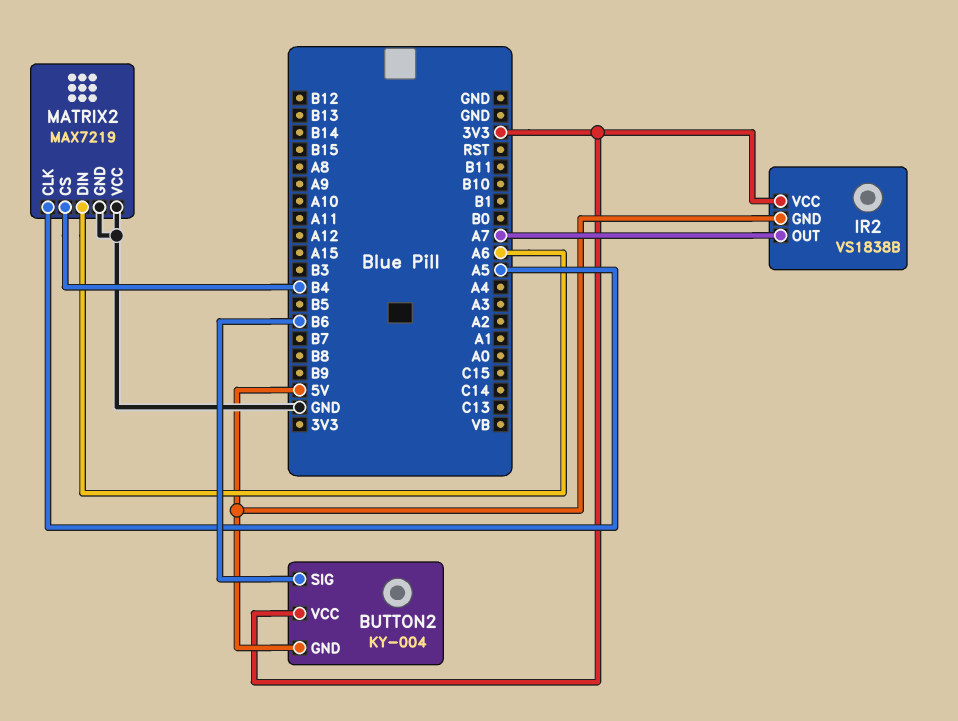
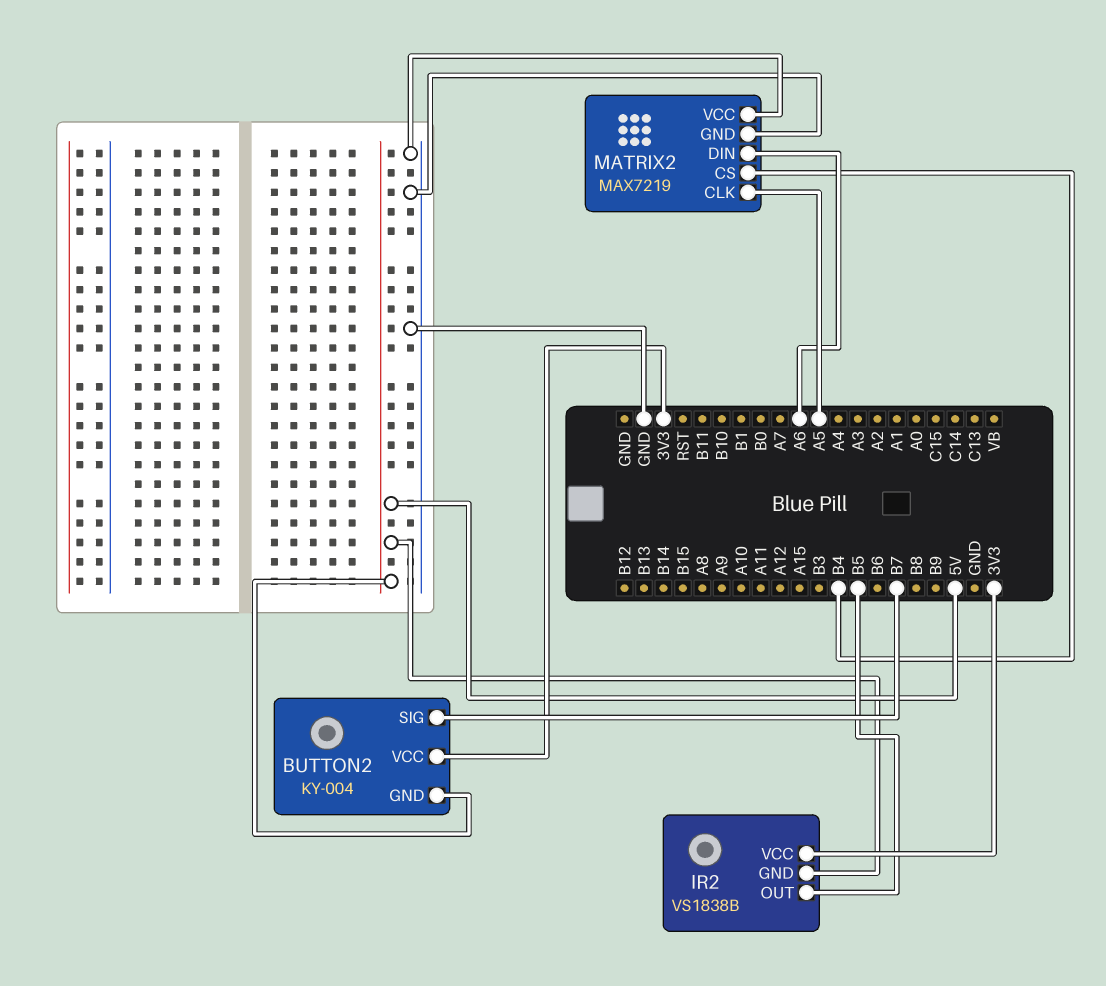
BUTTON2 pin SIG: B6 -> B7
IR2 pin OUT: A7 -> B5

